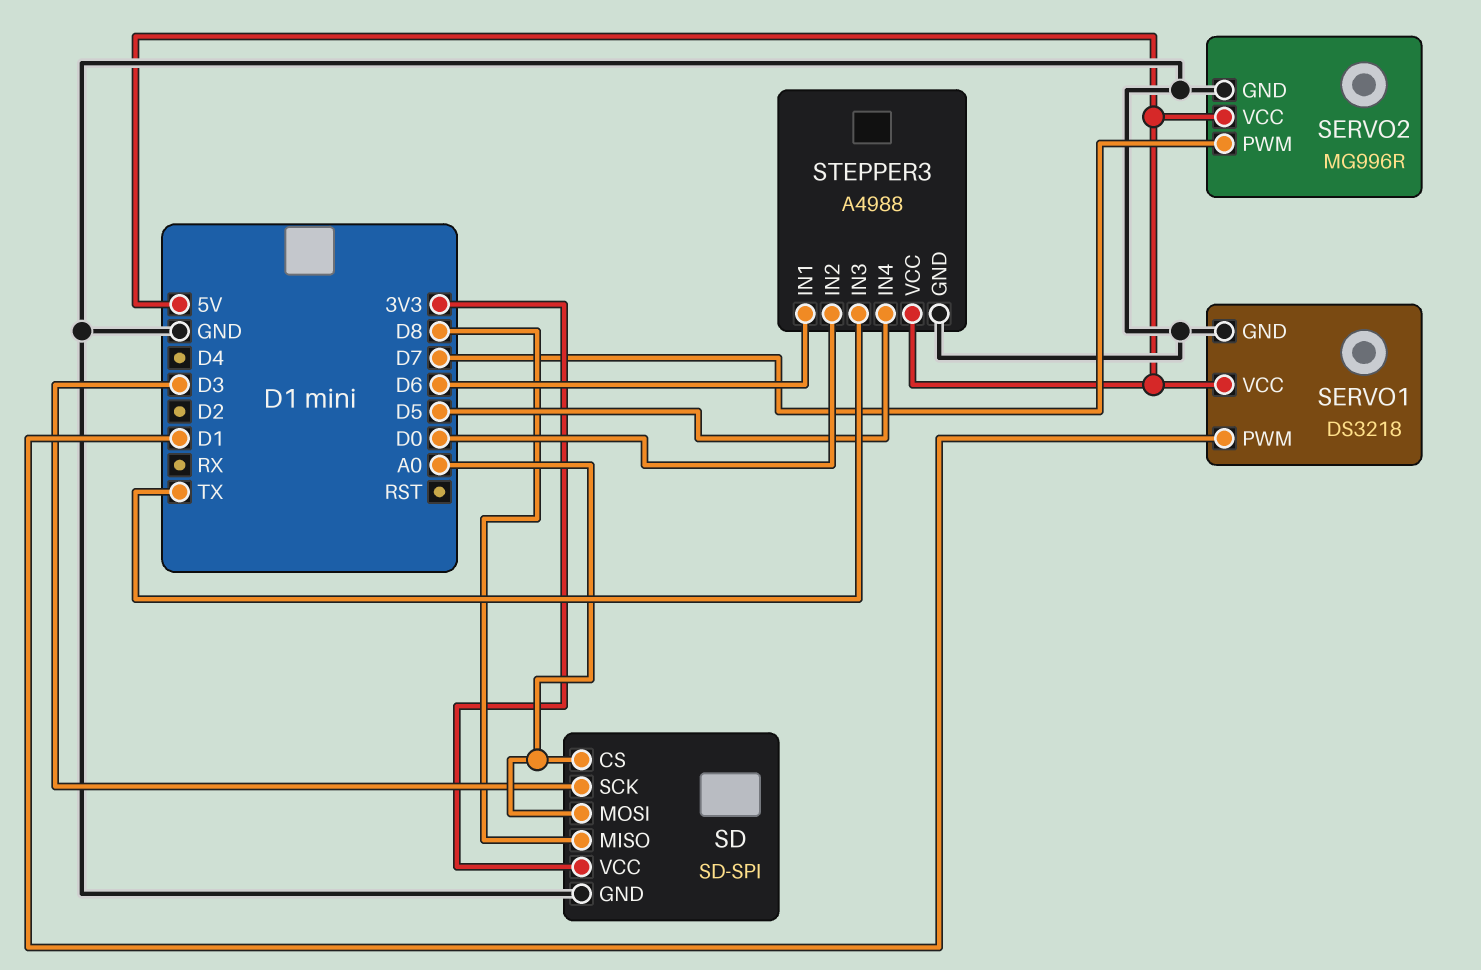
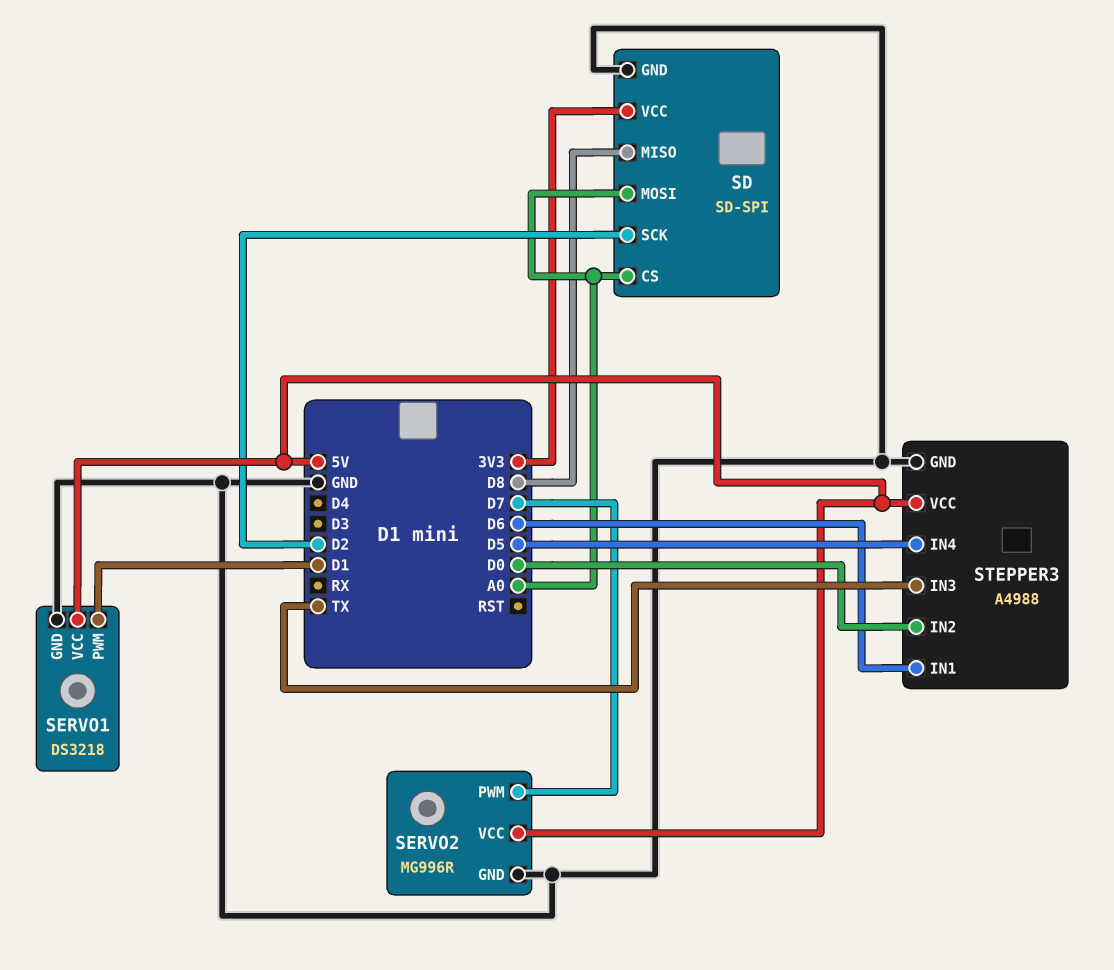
SD pin SCK: D3 -> D2

